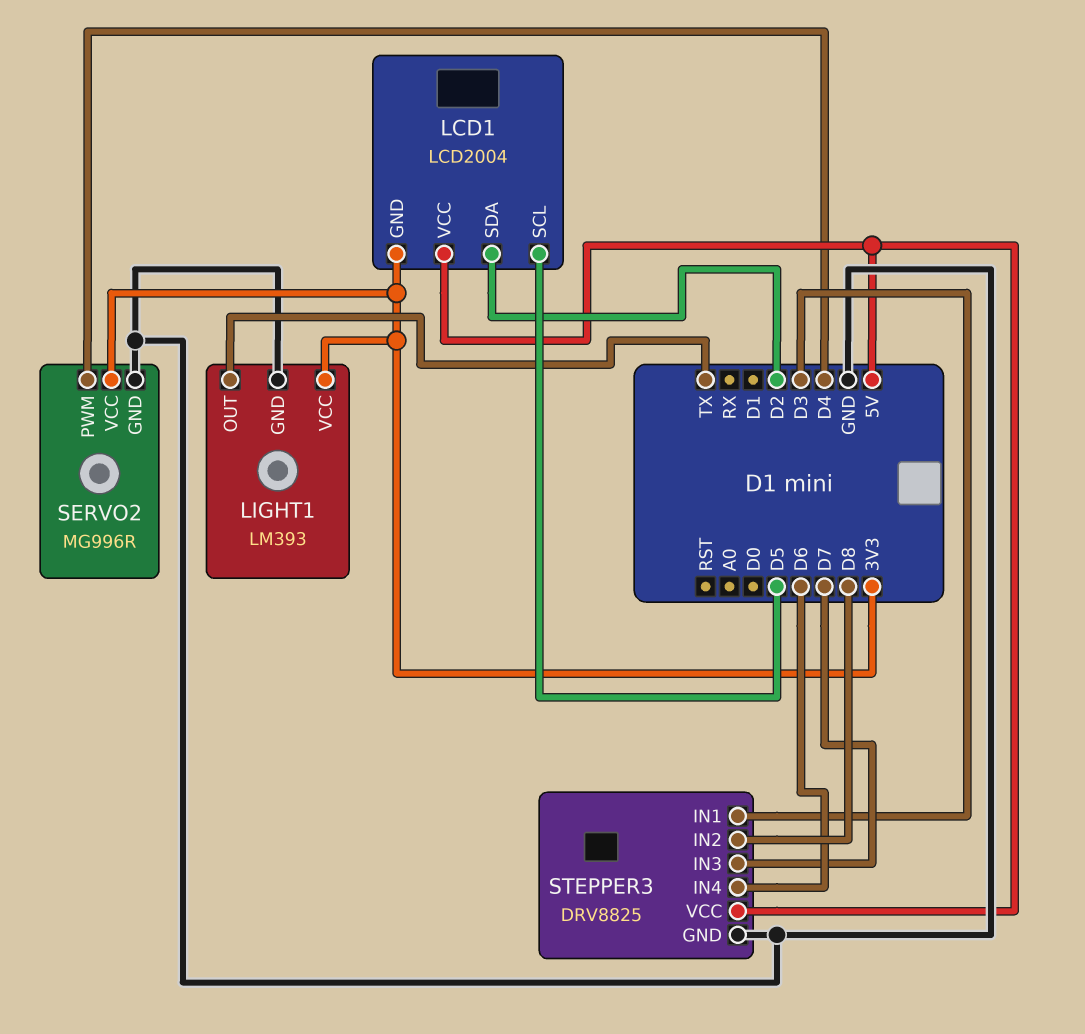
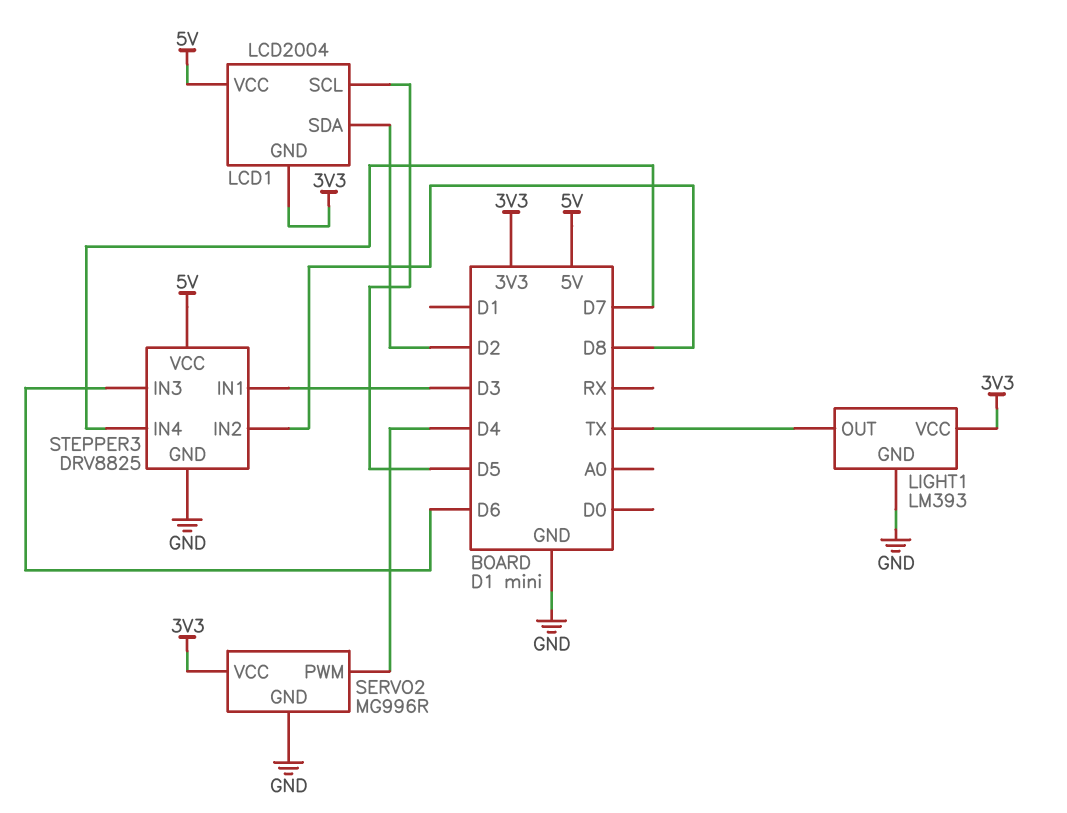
STEPPER3 pin IN3: D7 -> D6
STEPPER3 pin IN4: D6 -> D7

